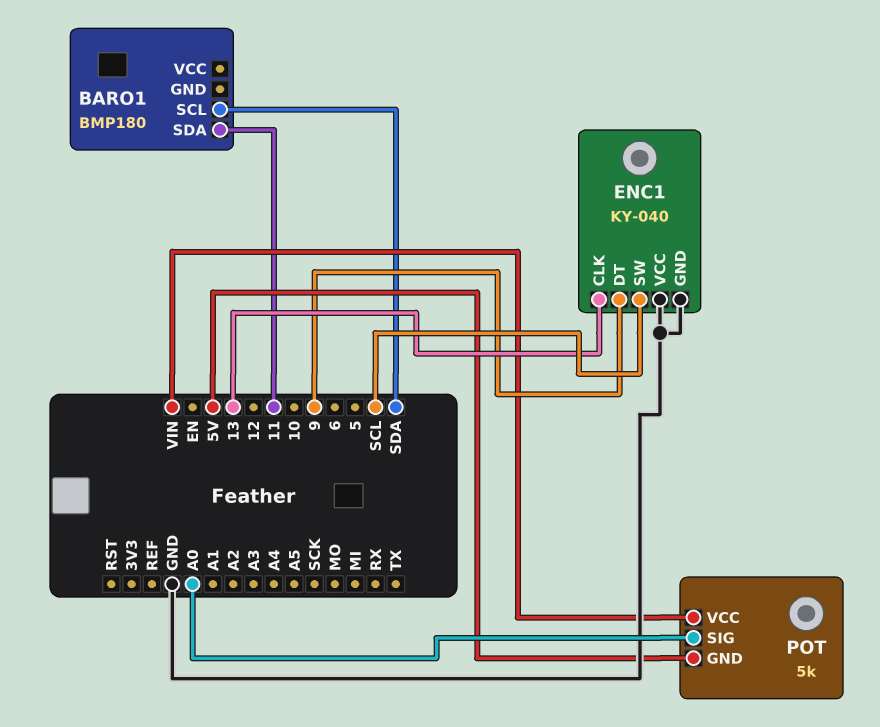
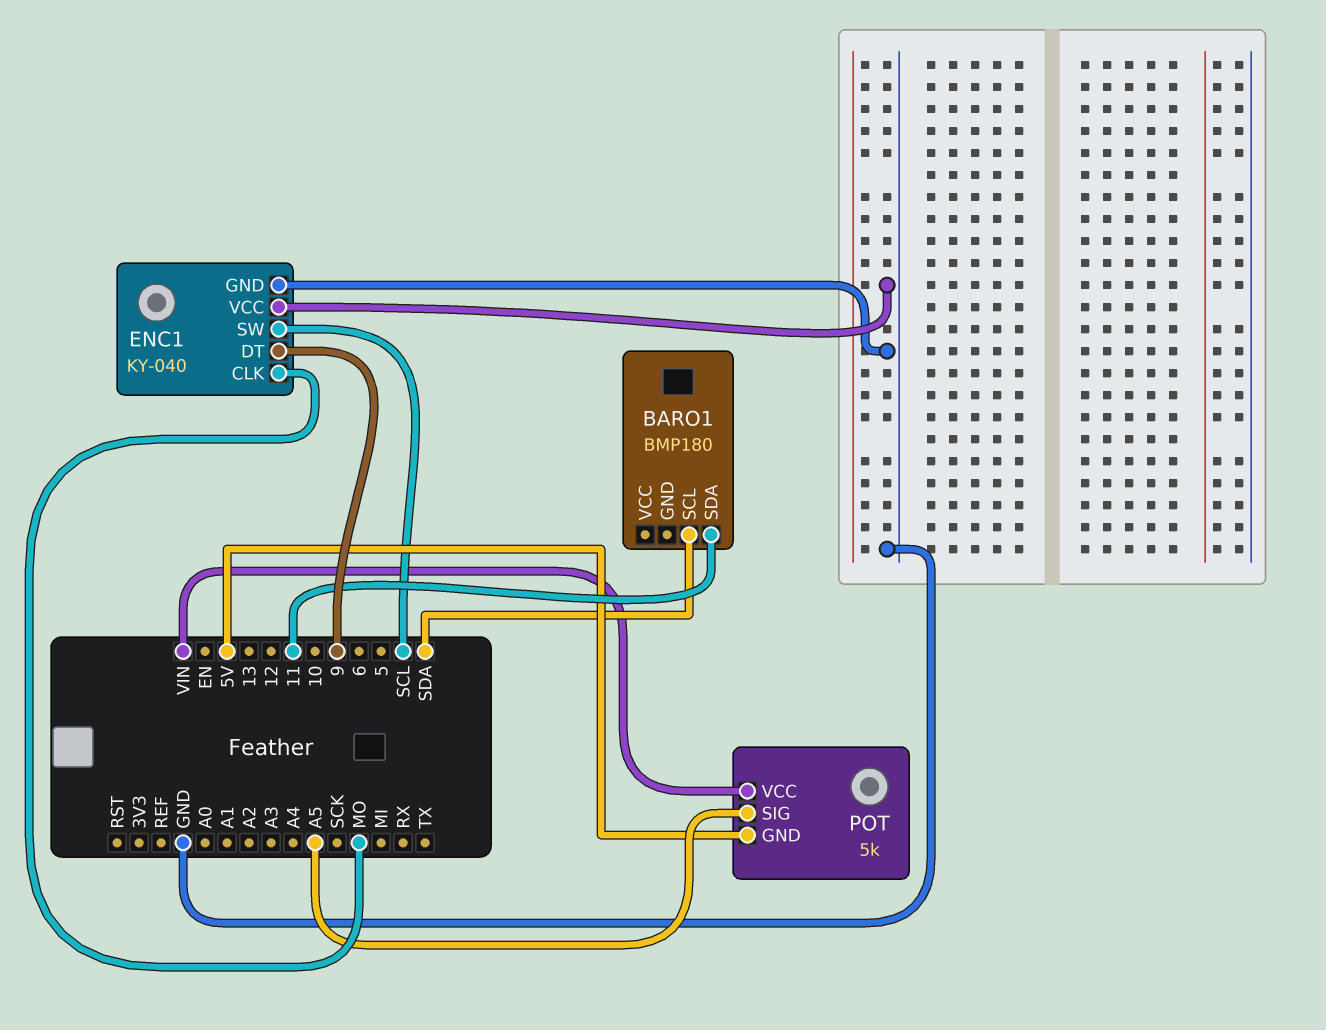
ENC1 pin CLK: 13 -> MO
POT pin SIG: A0 -> A5

